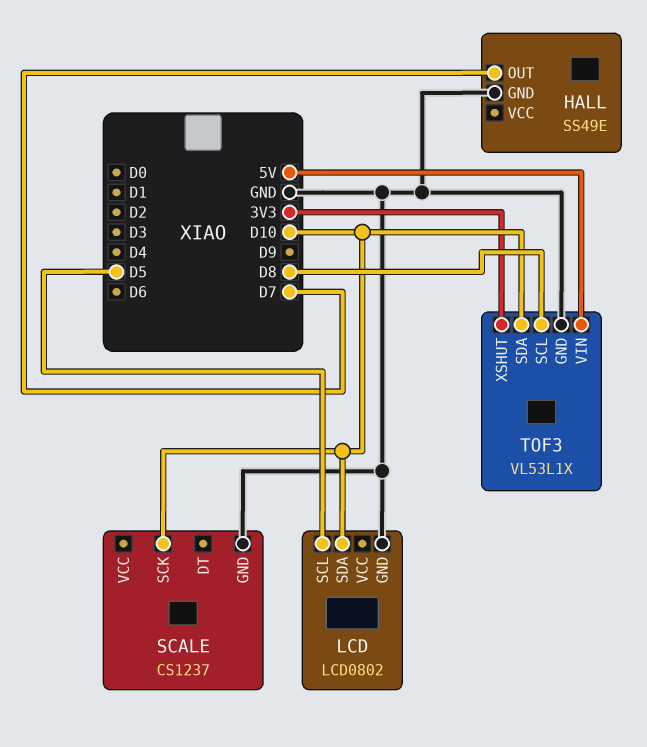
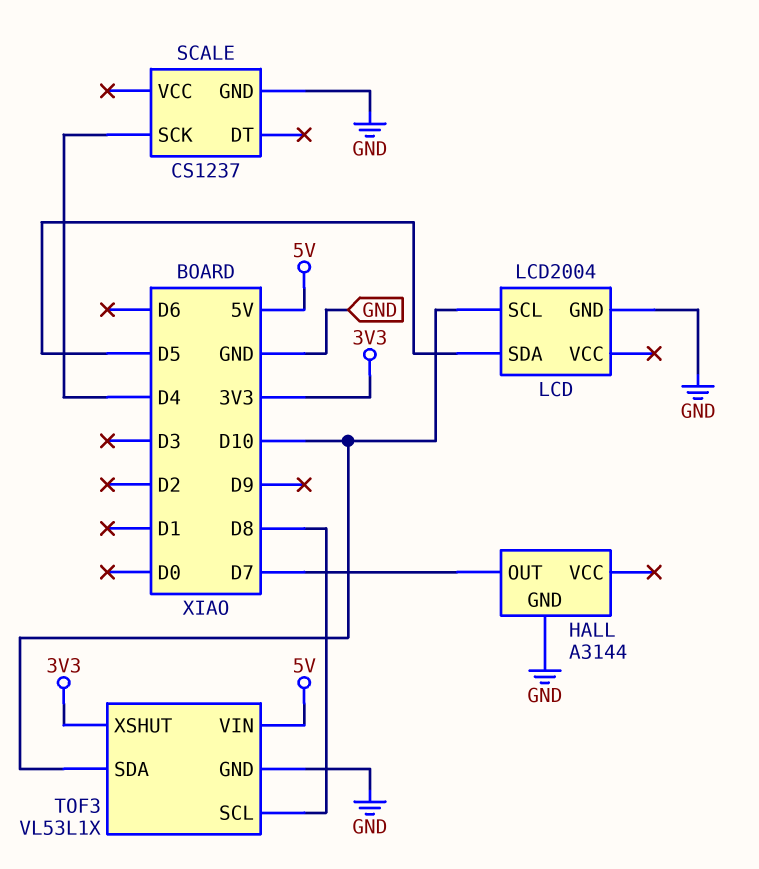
HALL: SS49E -> A3144
LCD: LCD0802 -> LCD2004
LCD pin SCL: D5 -> D10
LCD pin SDA: D10 -> D5
SCALE pin SCK: D10 -> D4

